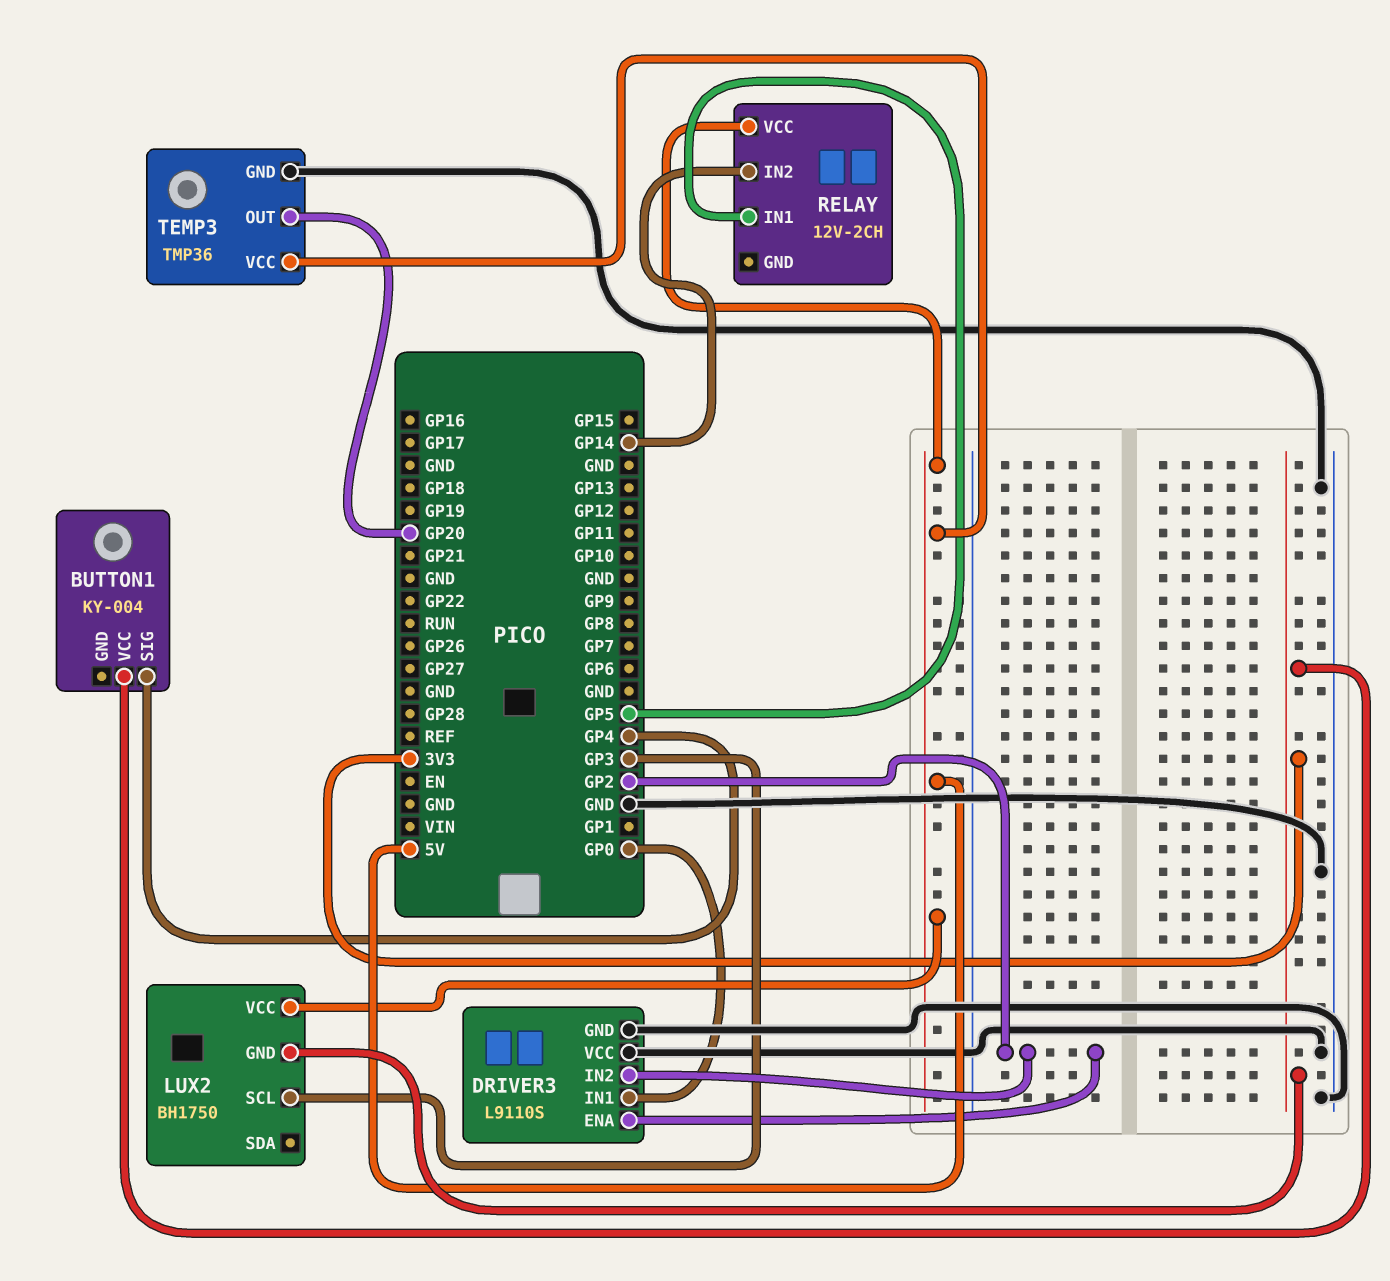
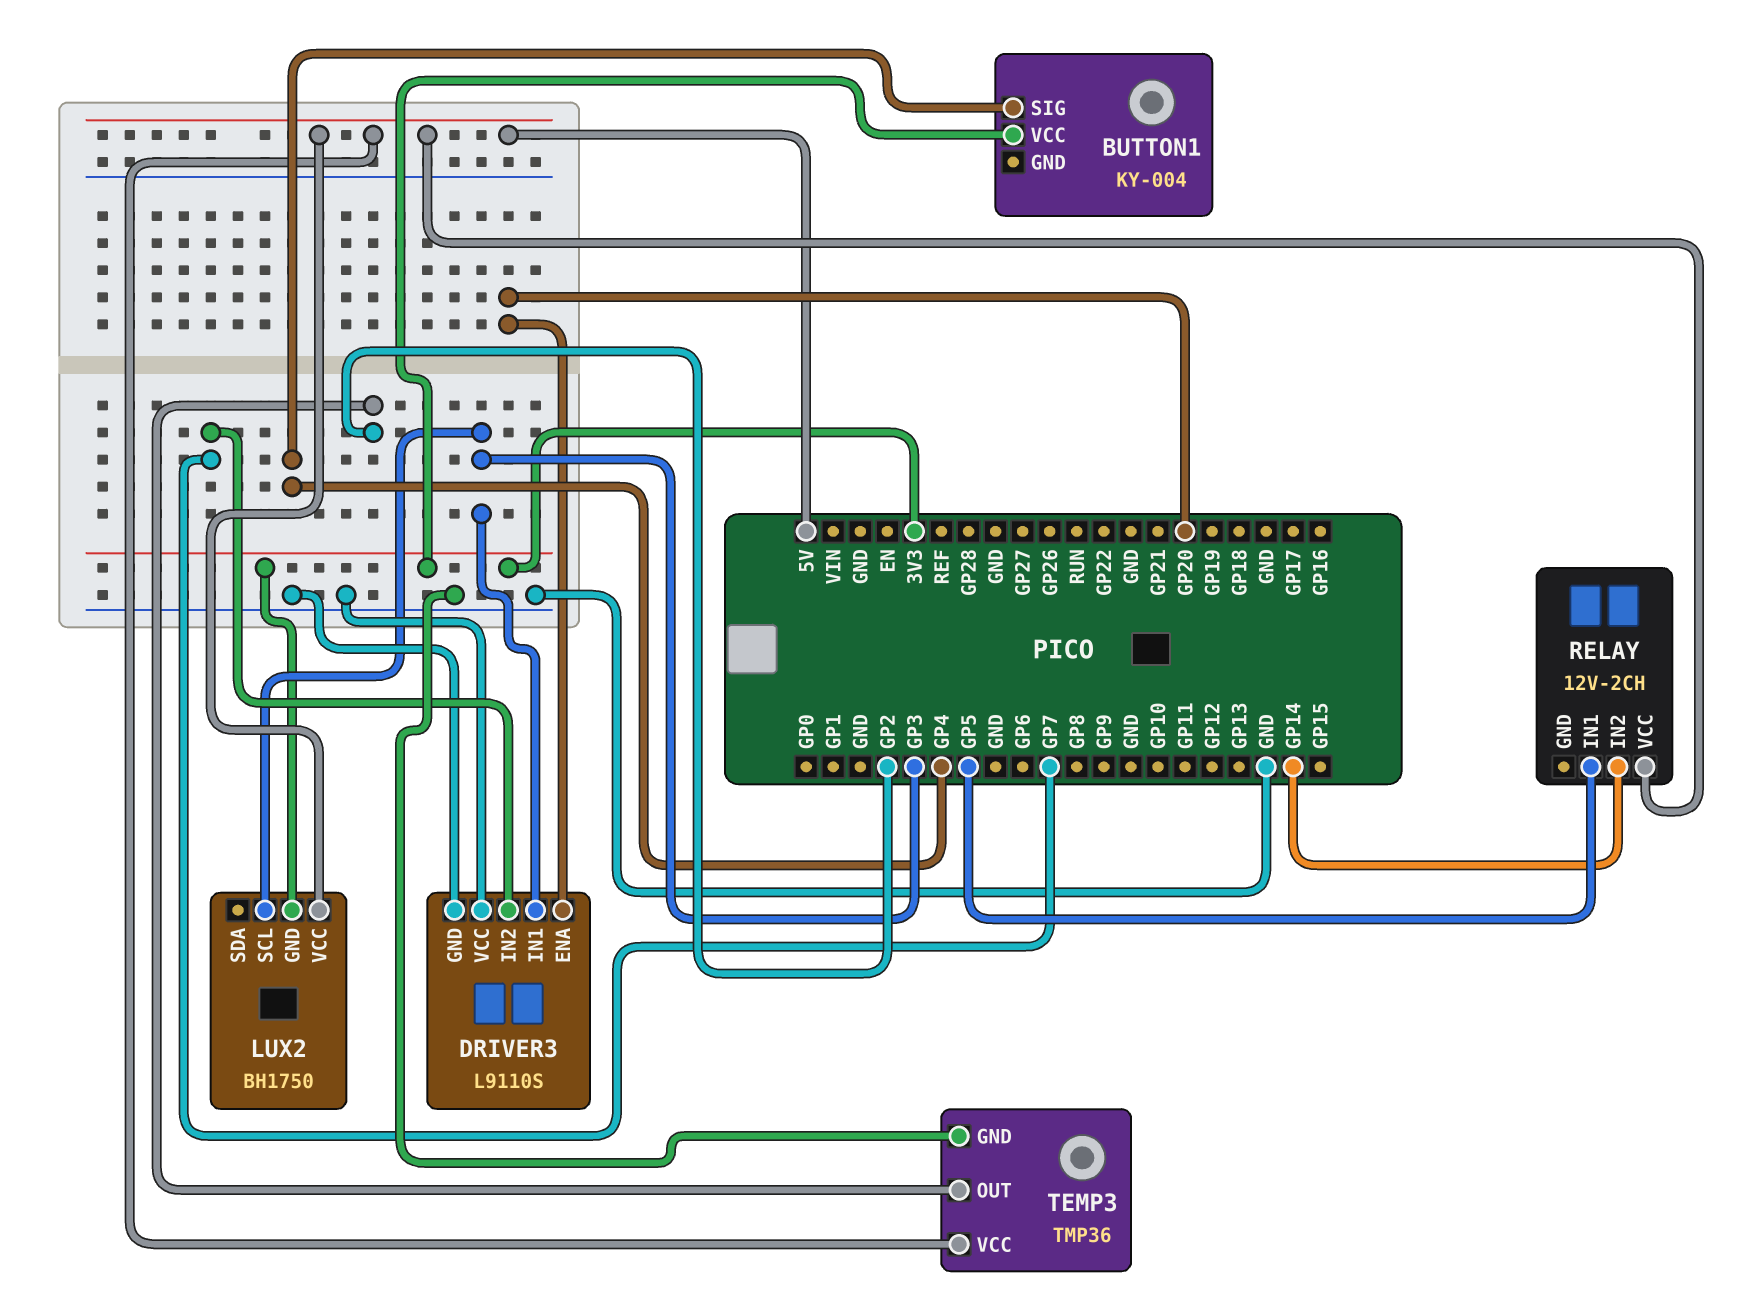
DRIVER3 pin ENA: GP2 -> GP20
DRIVER3 pin IN1: GP0 -> GP3
DRIVER3 pin IN2: GP2 -> GP7
TEMP3 pin OUT: GP20 -> GP2

